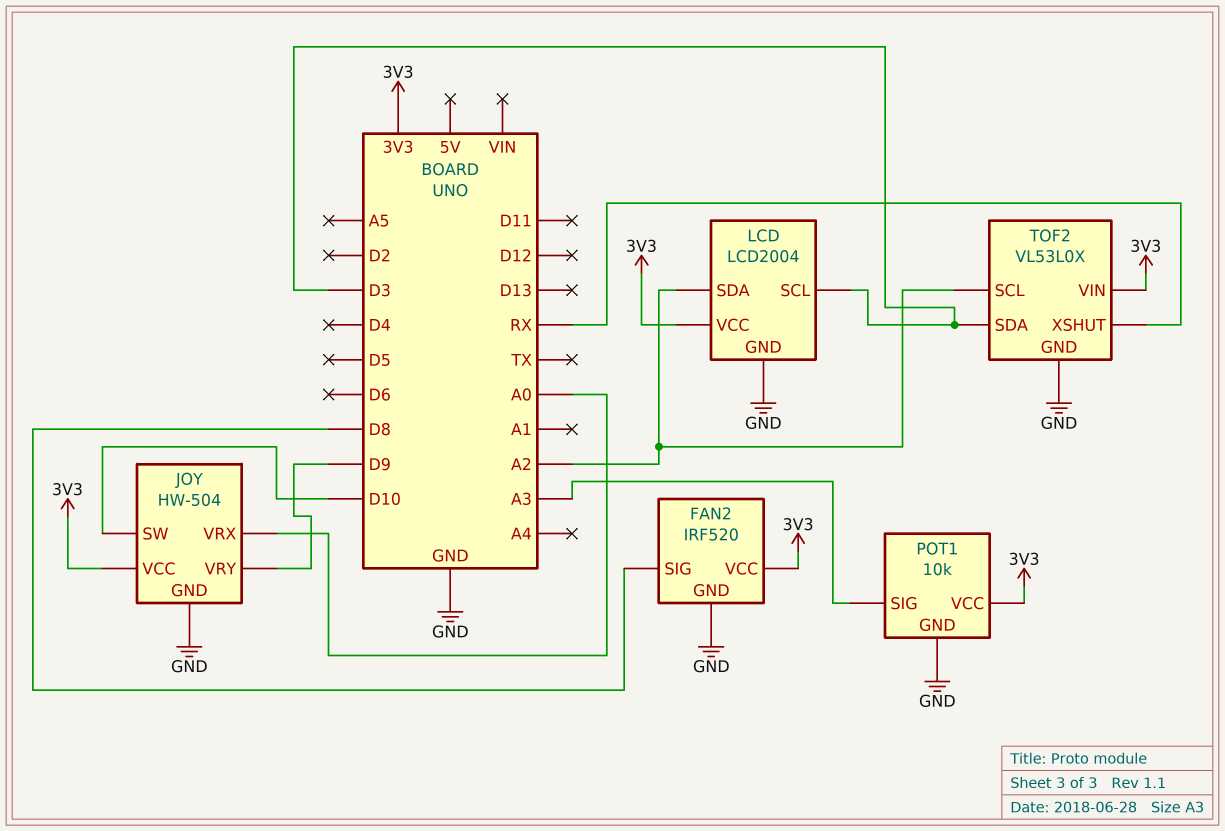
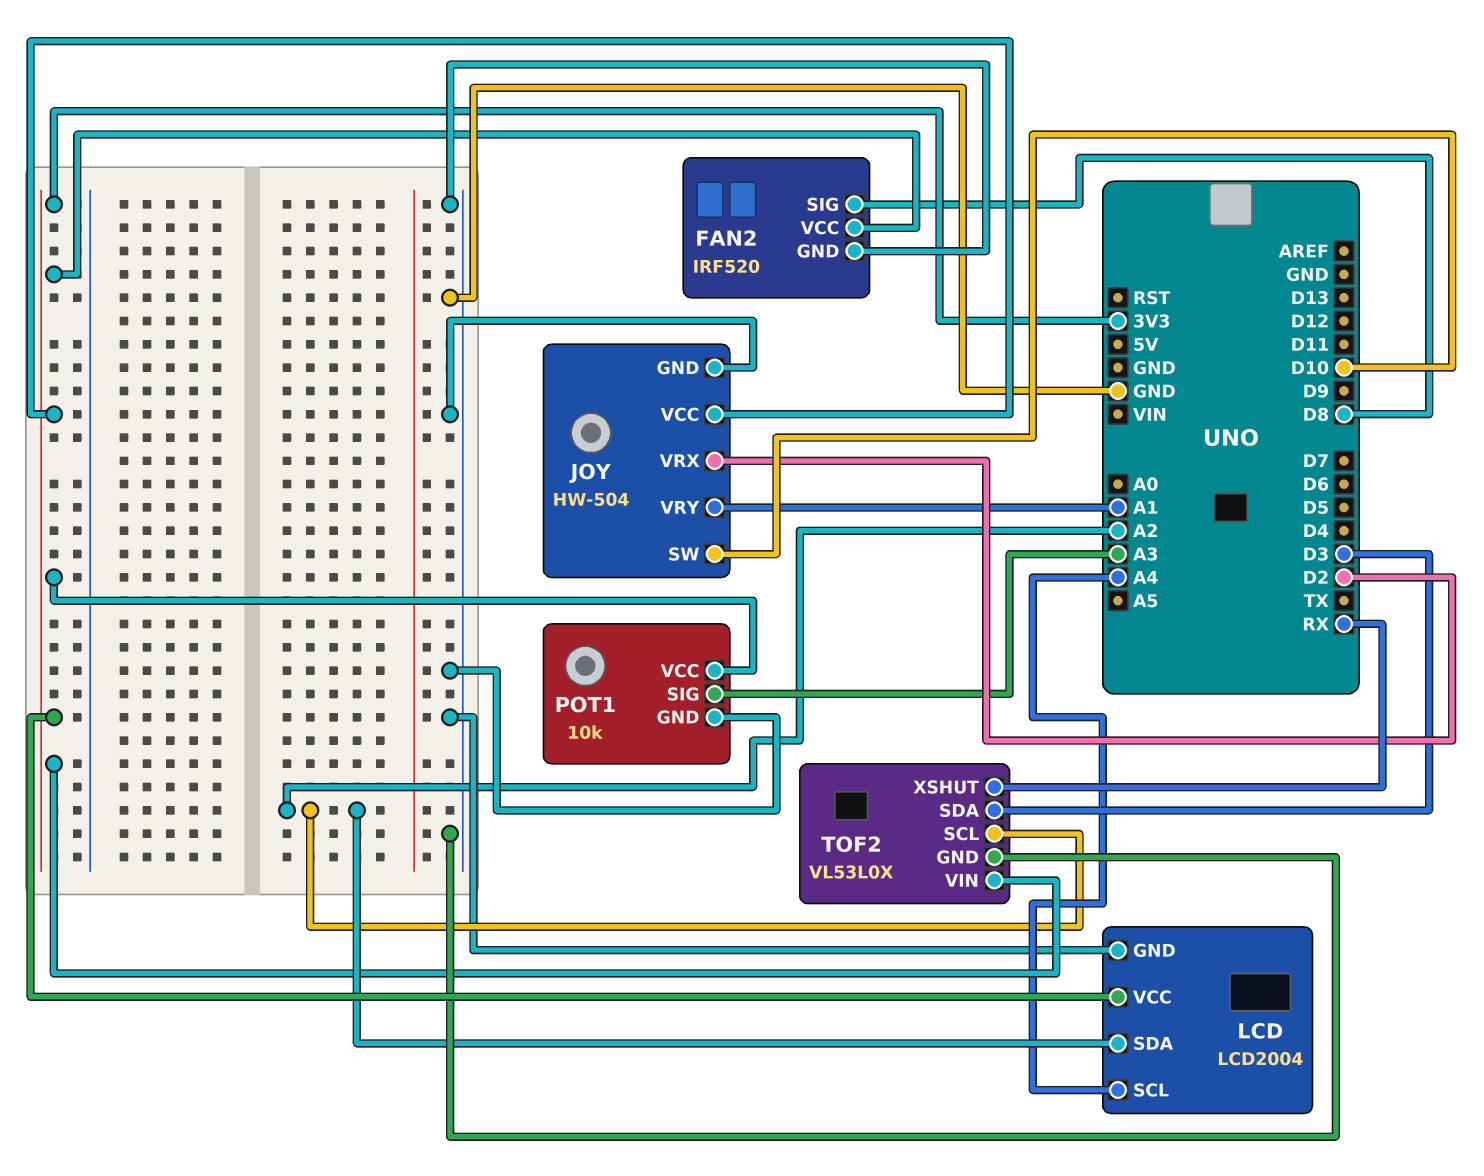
JOY pin VRX: A0 -> D2
JOY pin VRY: D9 -> A1
LCD pin SCL: D3 -> A4

